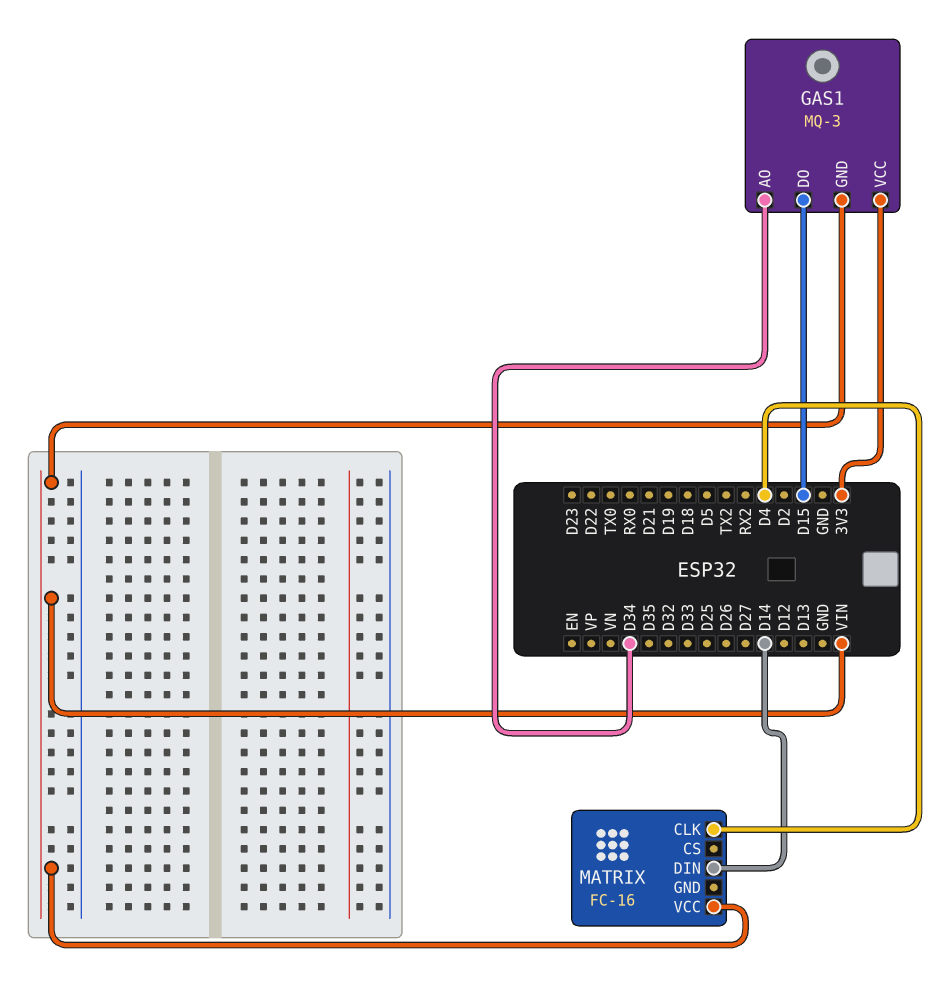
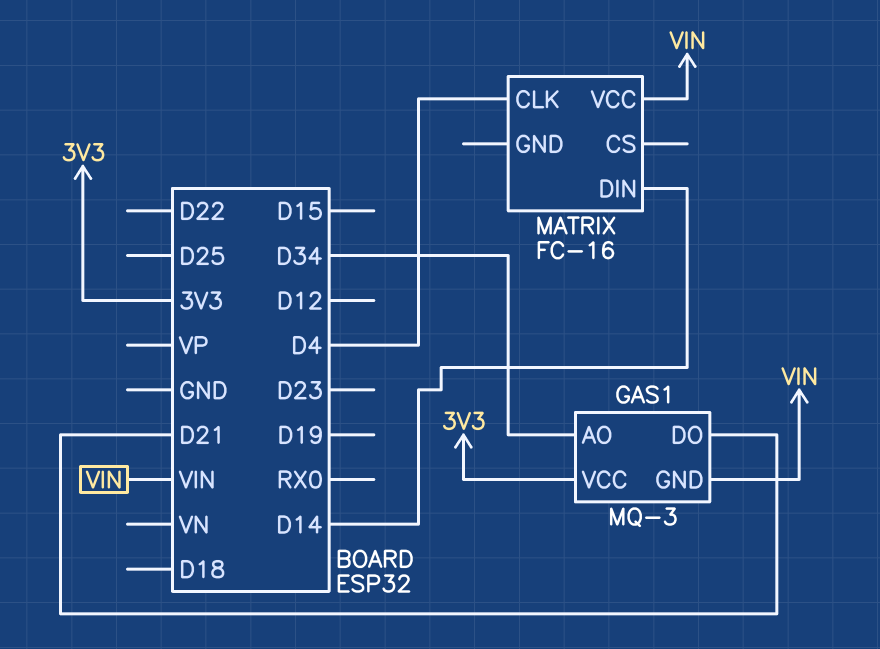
GAS1 pin DO: D15 -> D21

